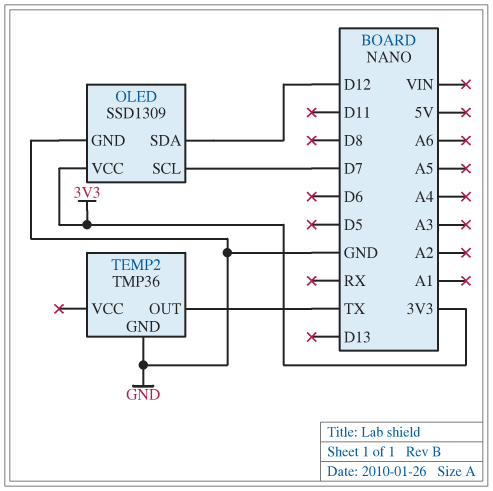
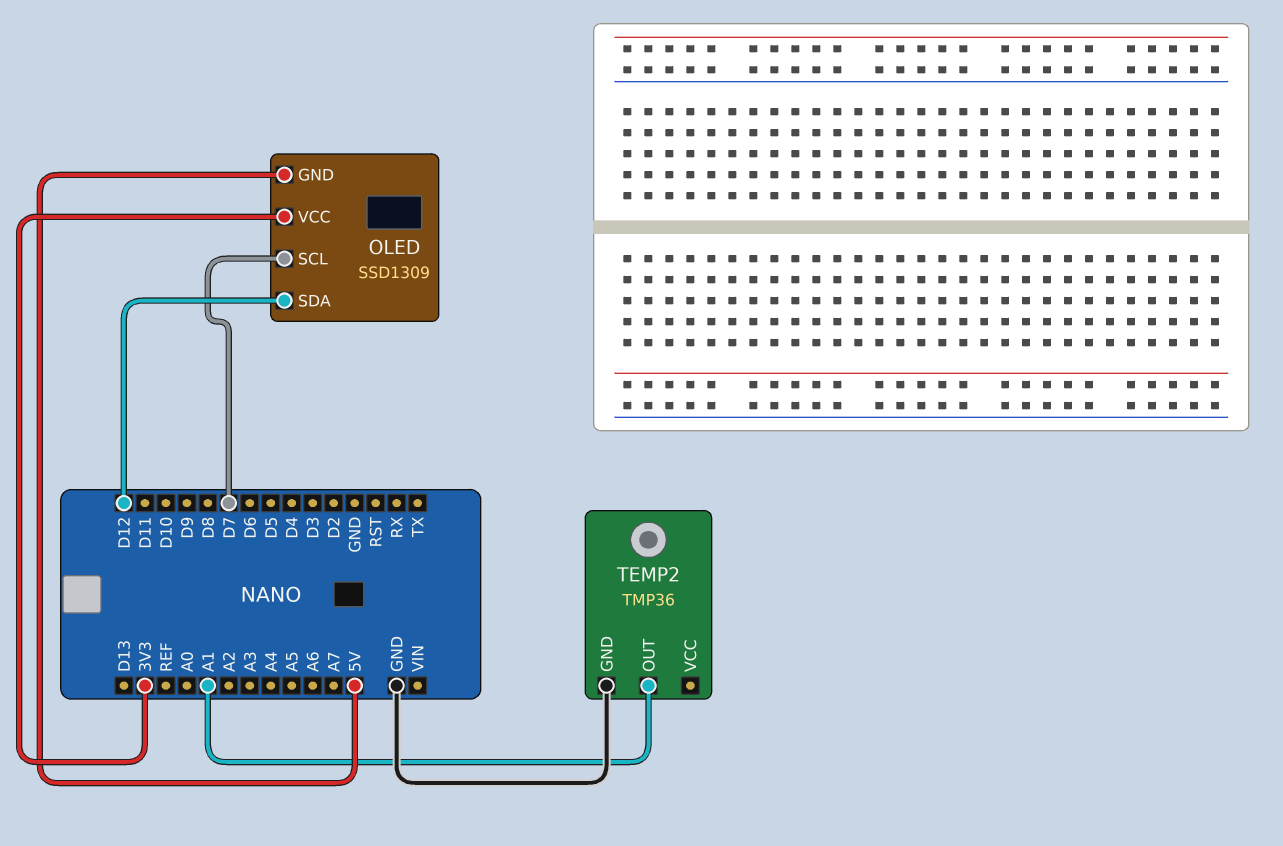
OLED pin GND: GND -> 5V
TEMP2 pin OUT: TX -> A1

